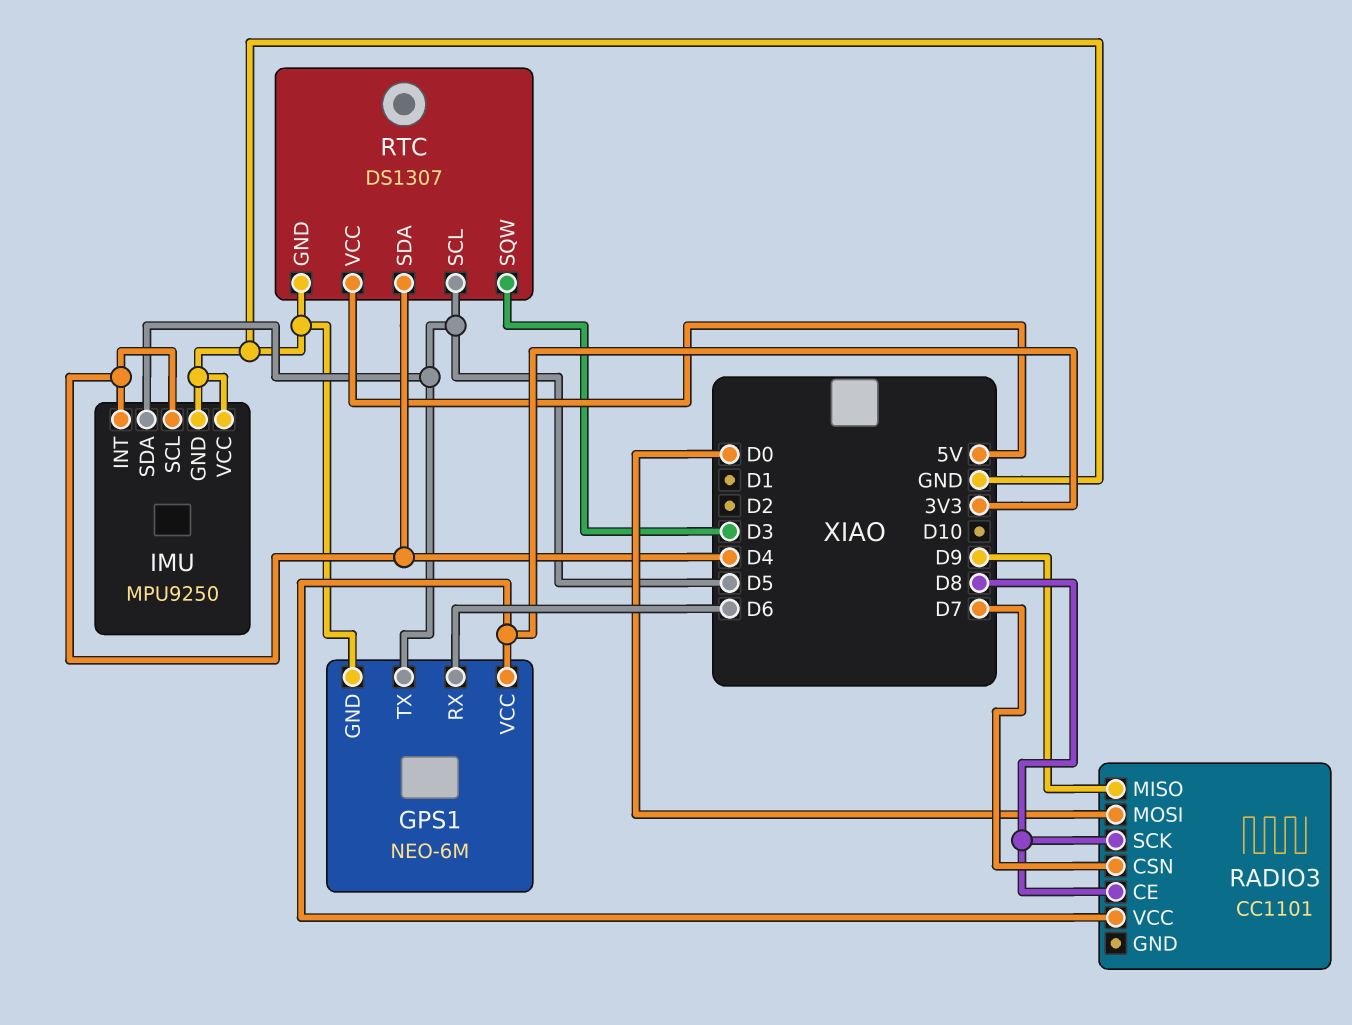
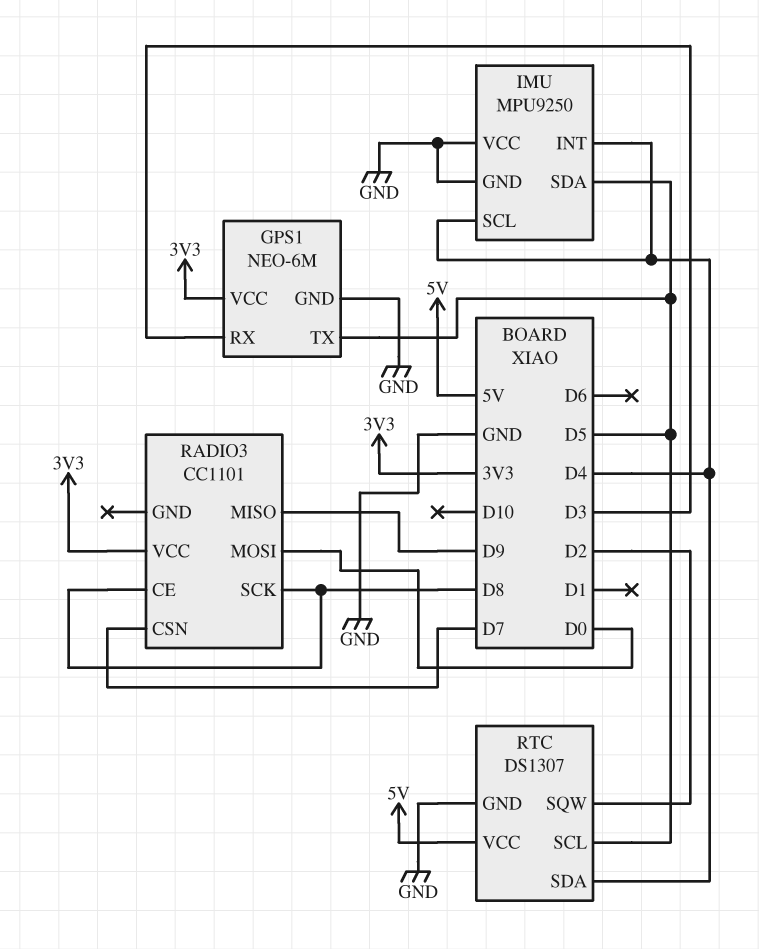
GPS1 pin RX: D6 -> D3
RTC pin SQW: D3 -> D2

